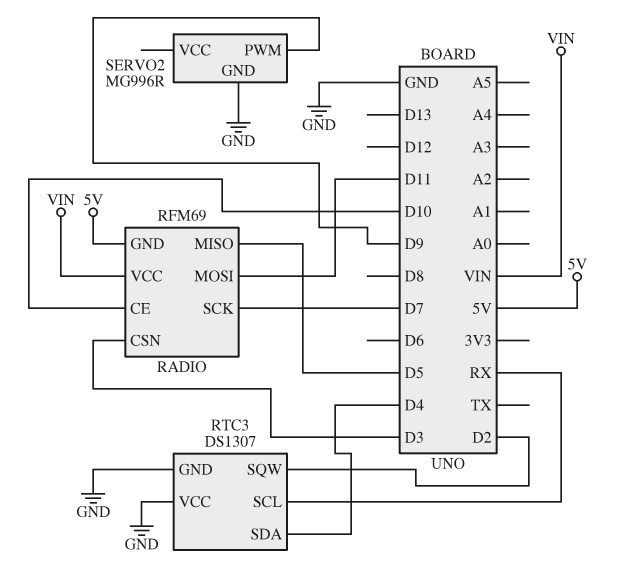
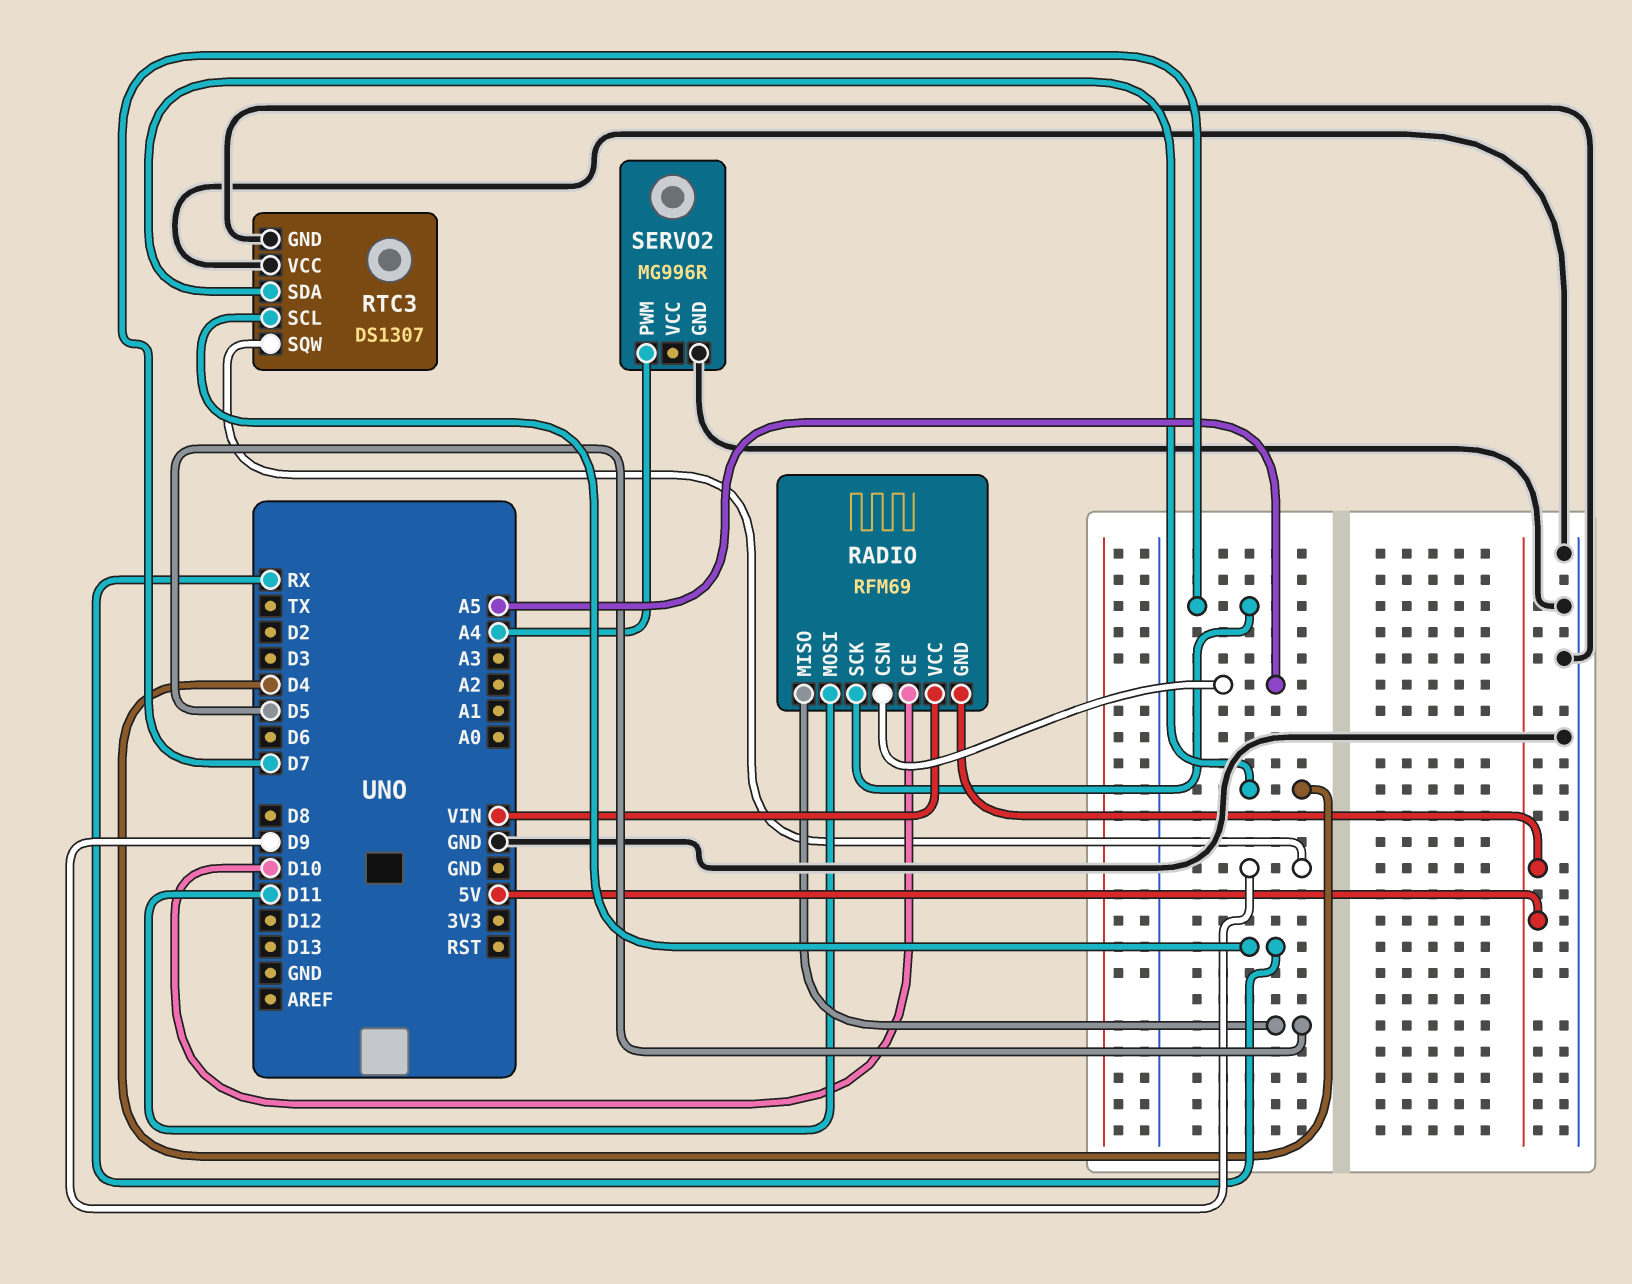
RADIO pin CSN: D3 -> A5
RTC3 pin SQW: D2 -> D9
SERVO2 pin PWM: D9 -> A4

